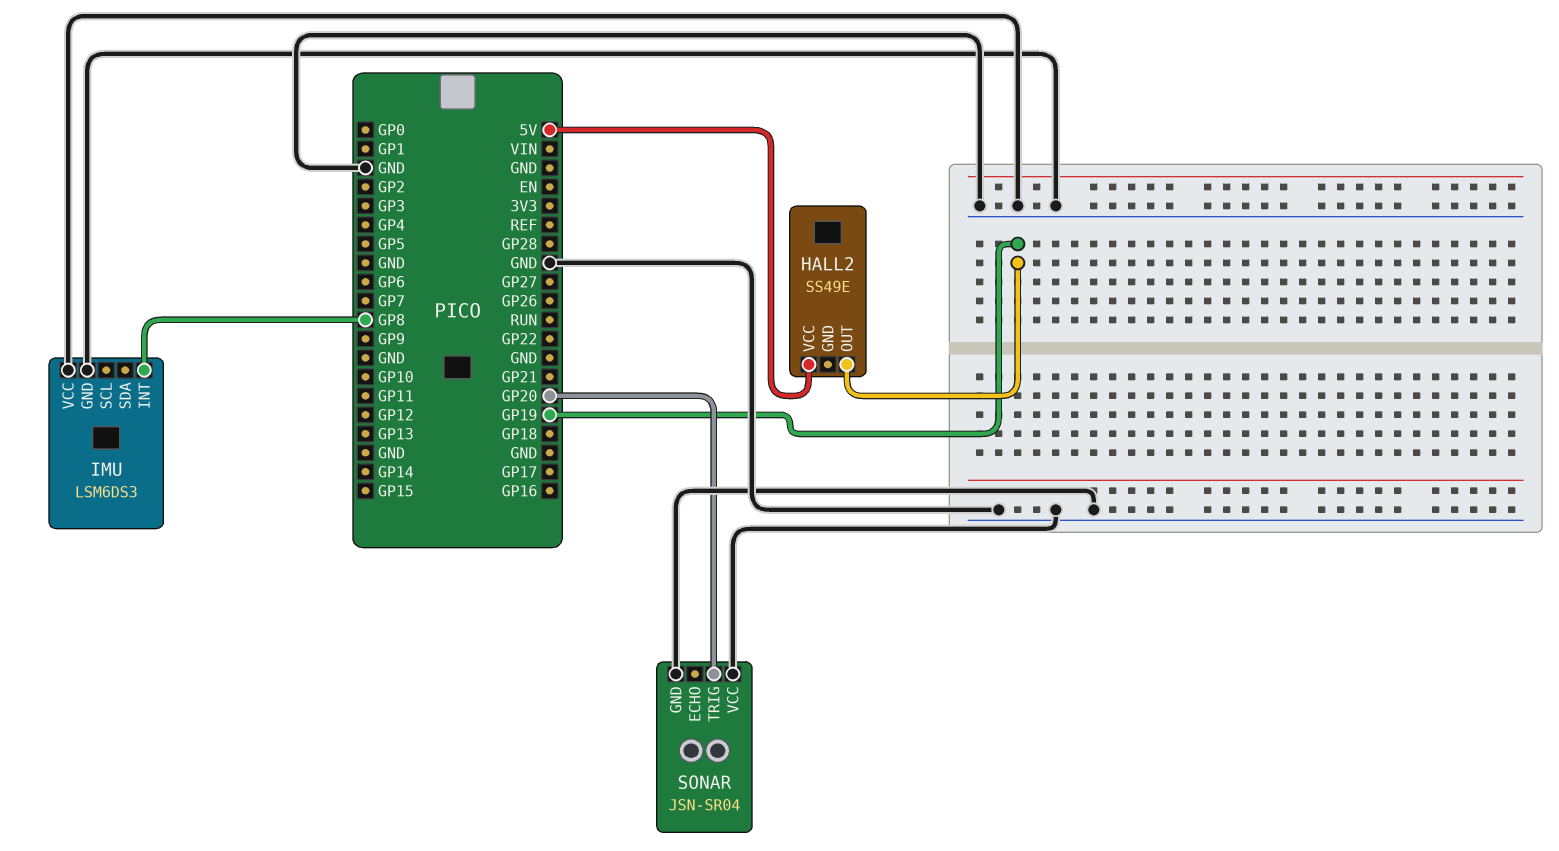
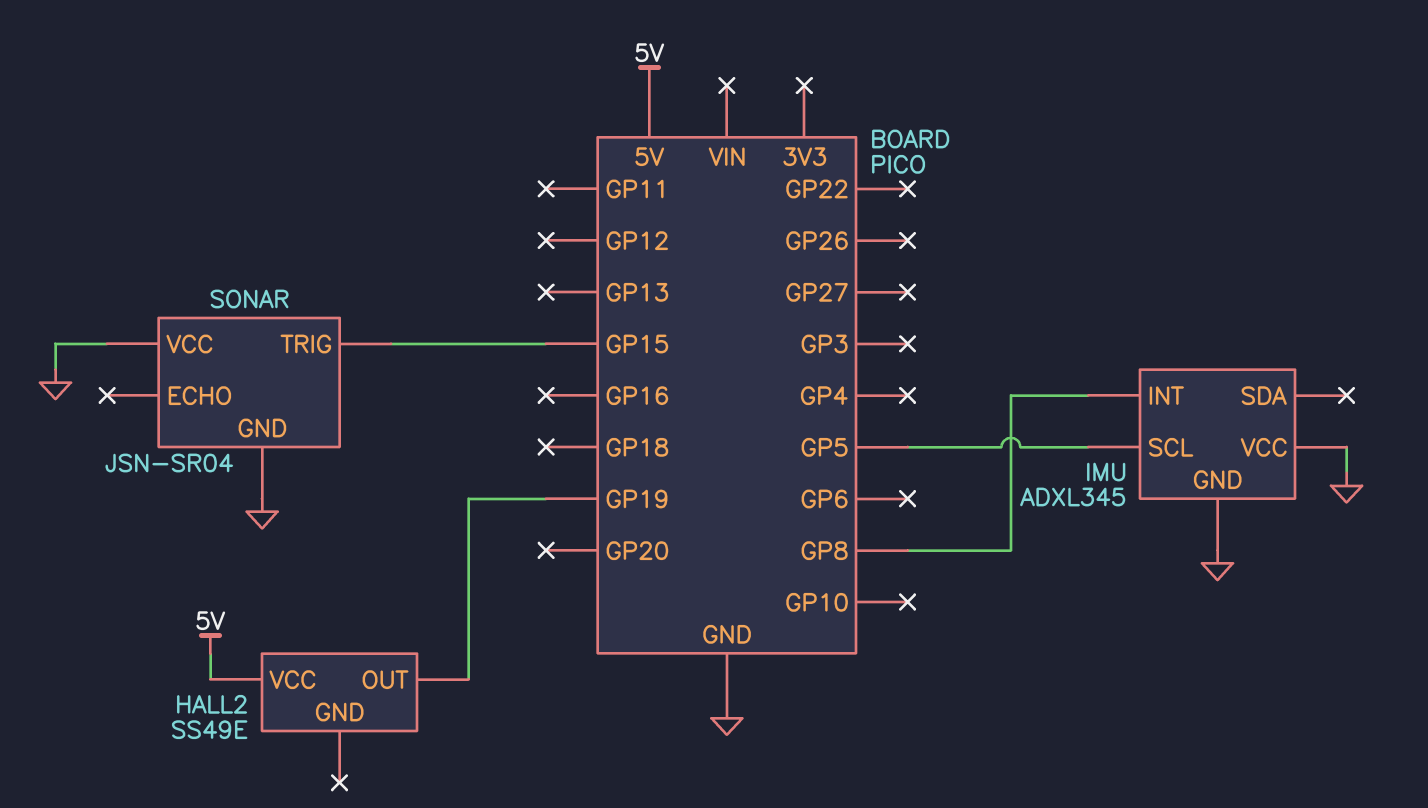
IMU: LSM6DS3 -> ADXL345
IMU pin SCL: none -> GP5
SONAR pin TRIG: GP20 -> GP15

